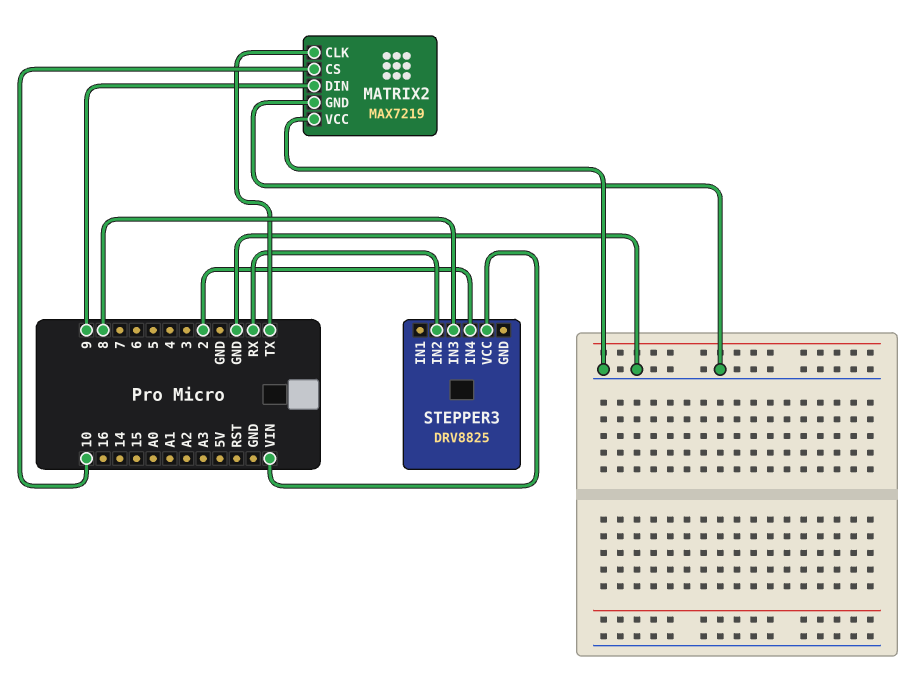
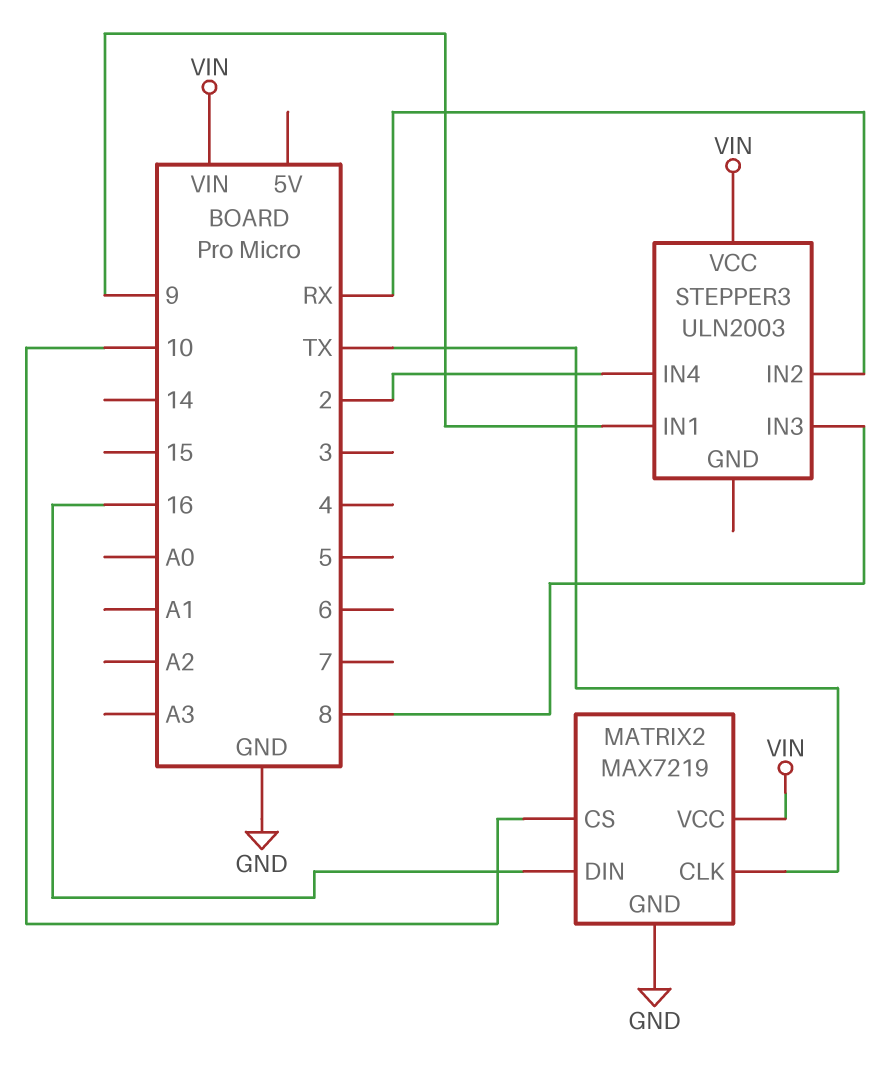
MATRIX2 pin DIN: 9 -> 16
MATRIX2 pin VCC: GND -> VIN
STEPPER3: DRV8825 -> ULN2003
STEPPER3 pin IN1: none -> 9

